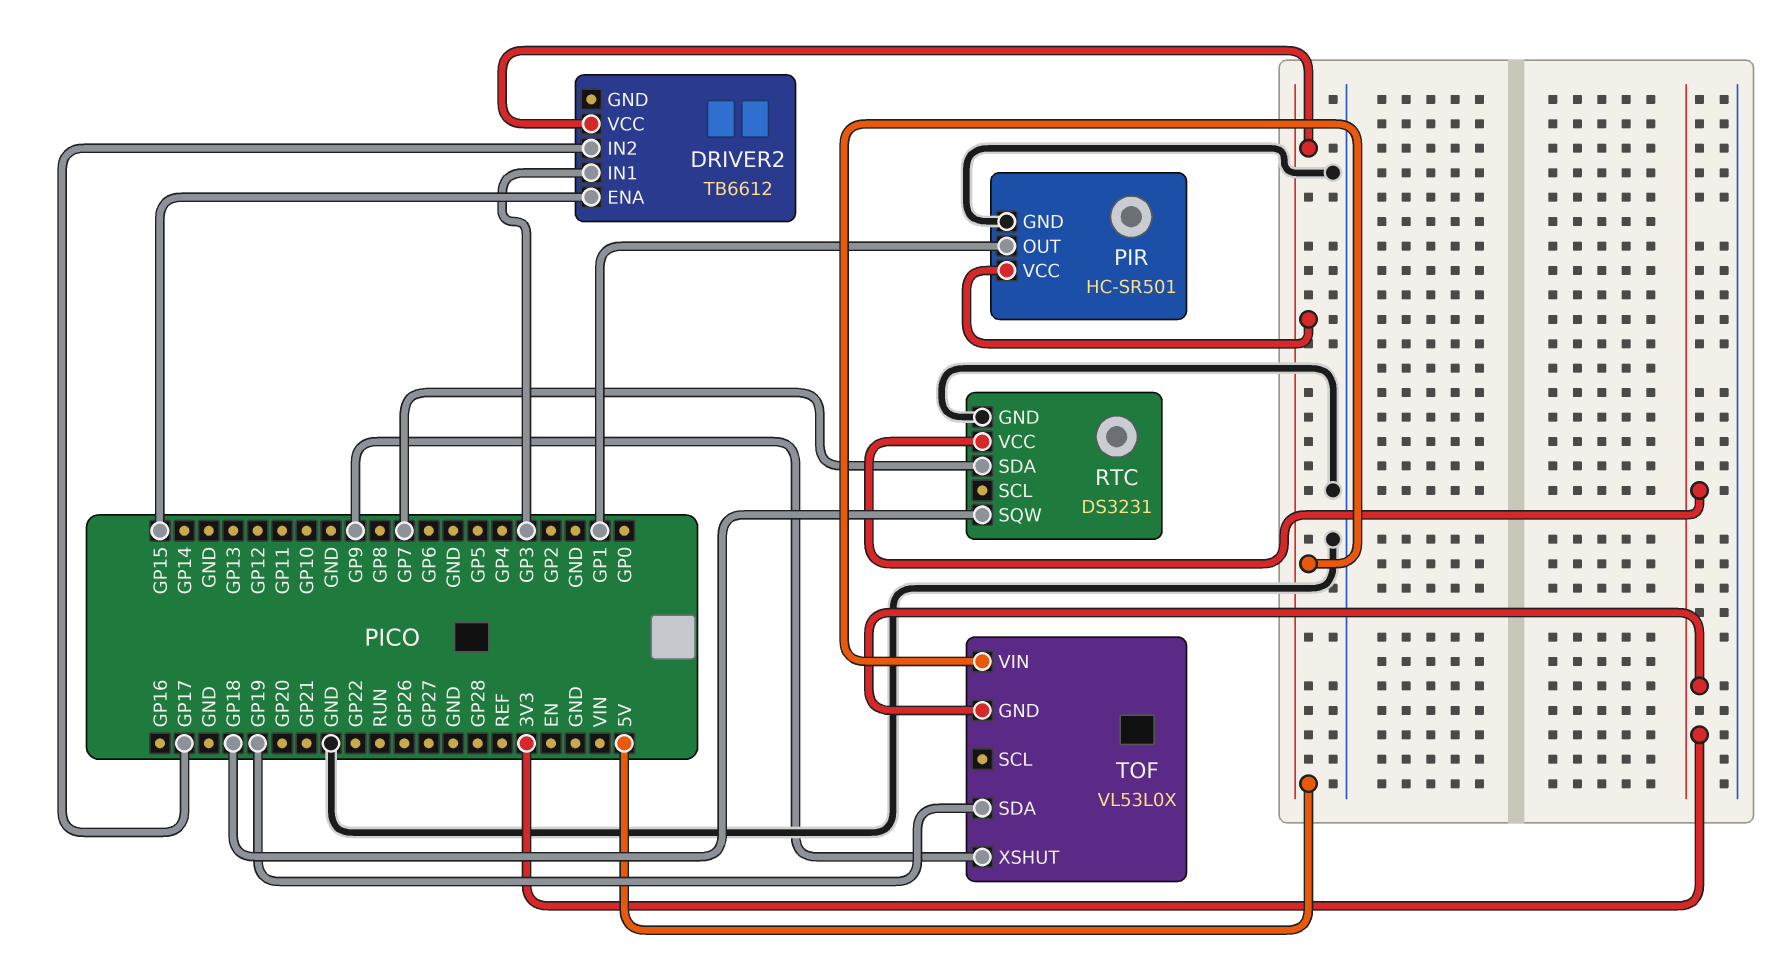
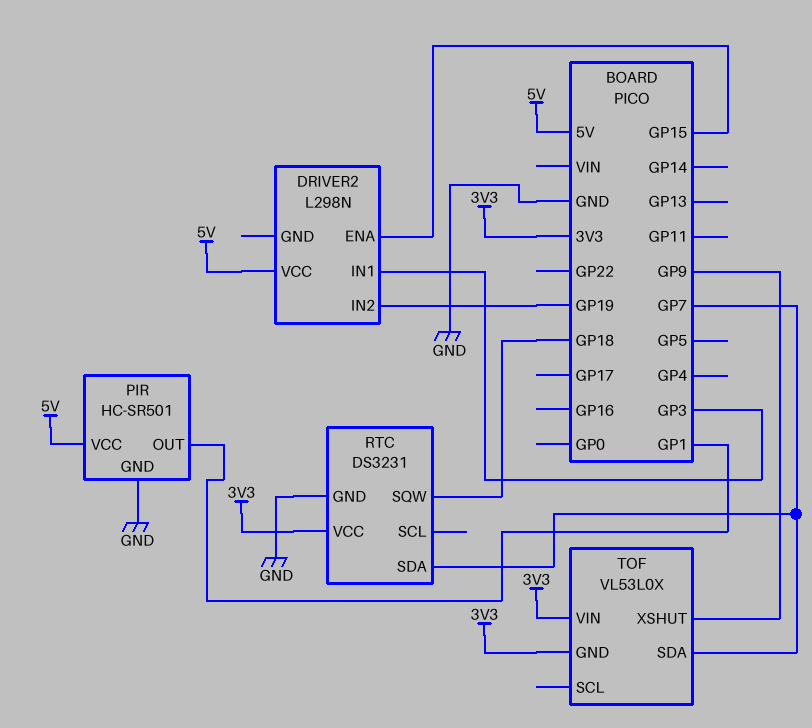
DRIVER2: TB6612 -> L298N
DRIVER2 pin IN2: GP17 -> GP19
TOF pin SDA: GP19 -> GP7
TOF pin VIN: 5V -> 3V3

